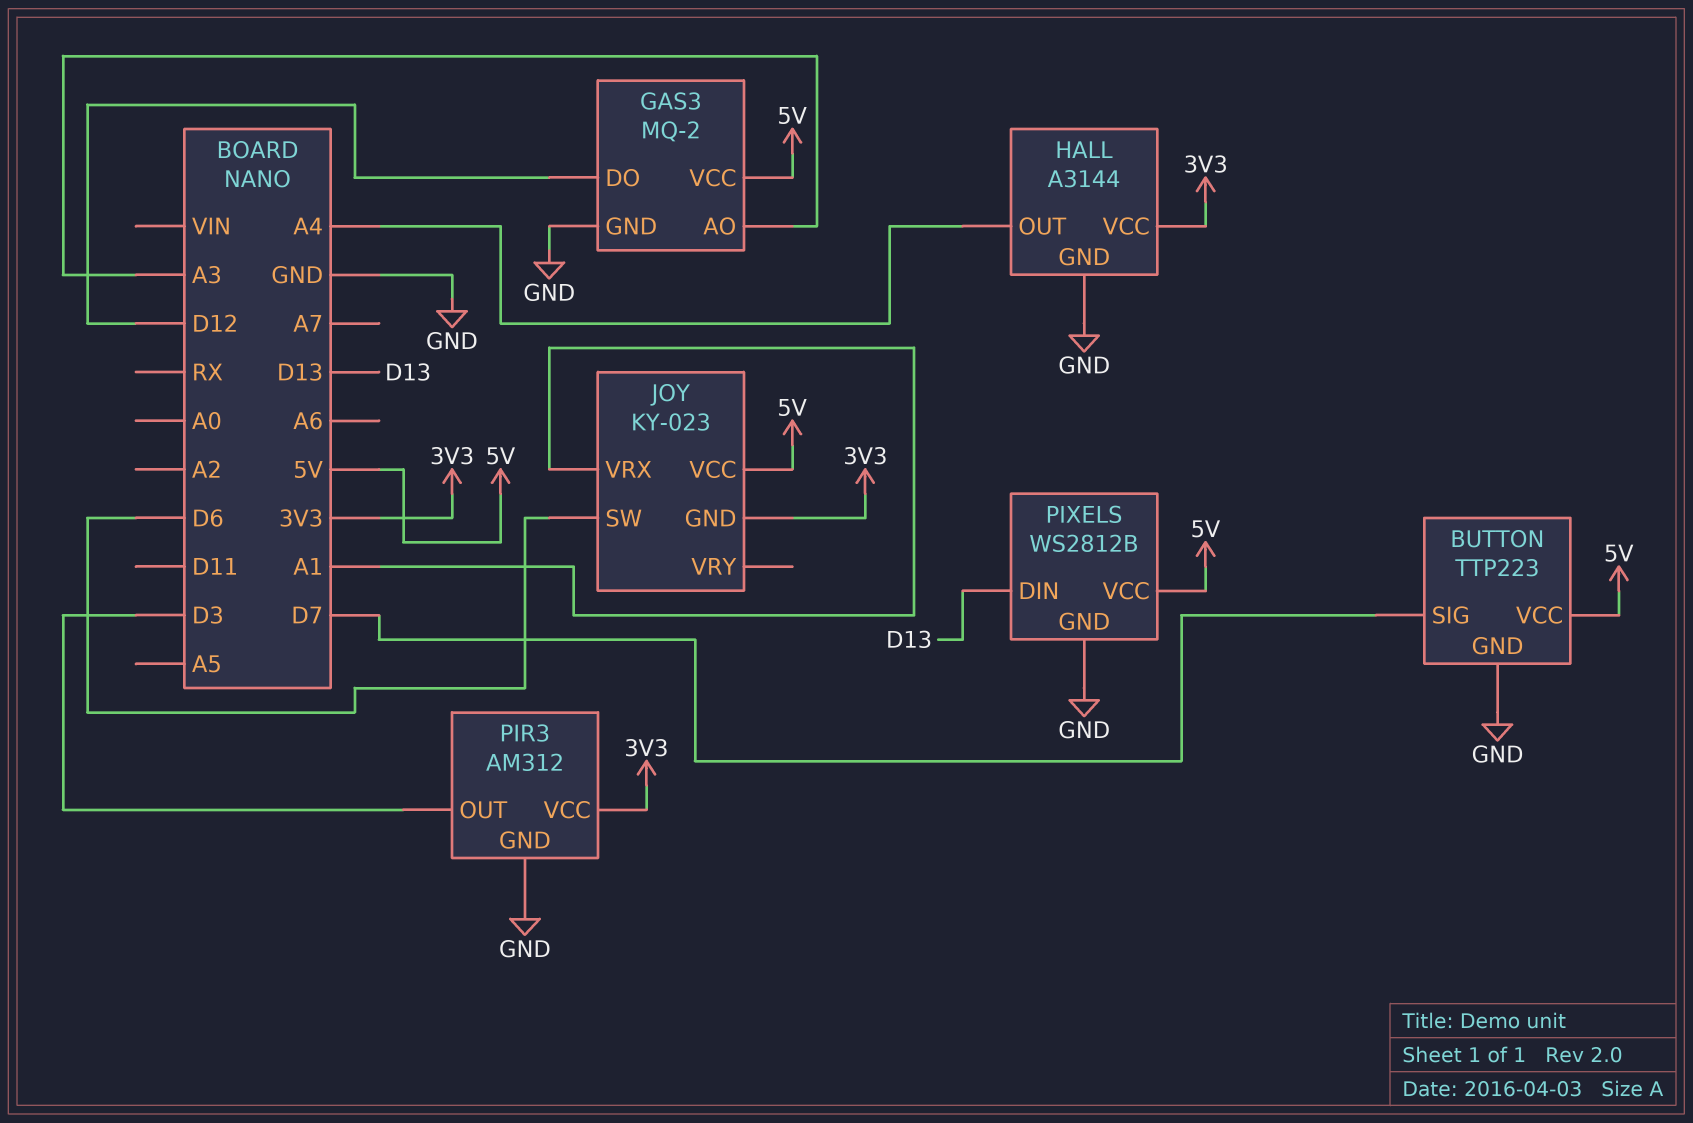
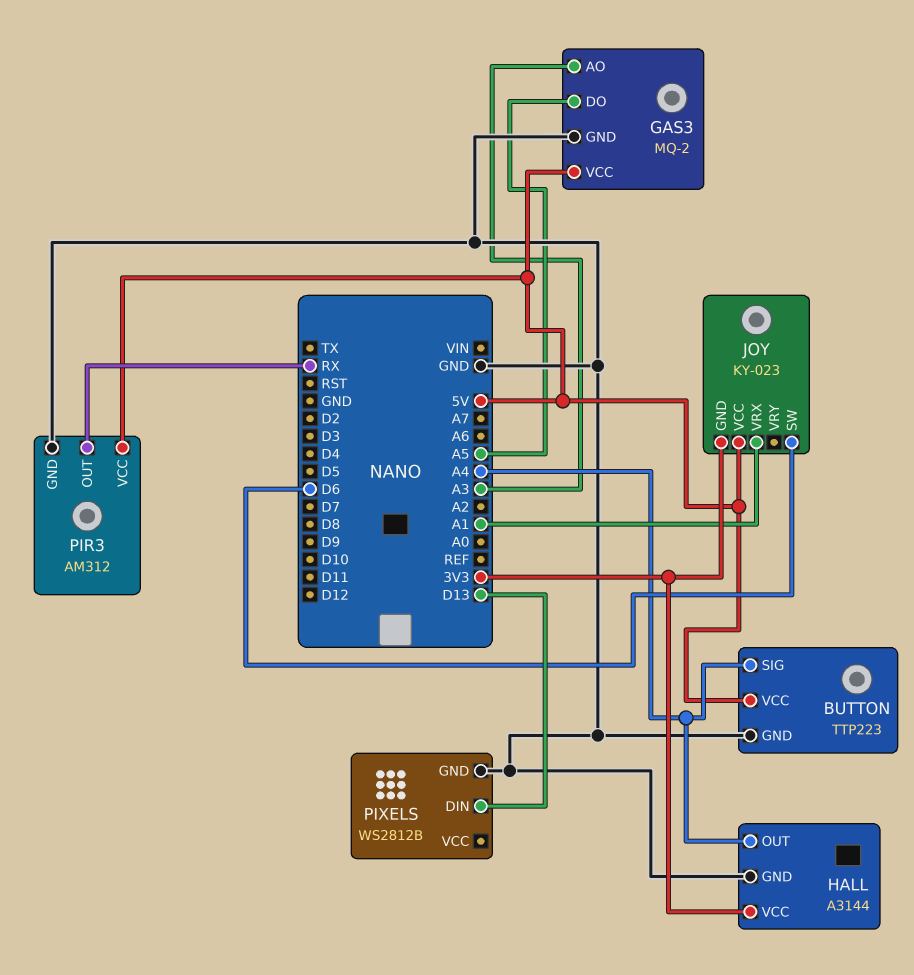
BUTTON pin SIG: D7 -> A4
GAS3 pin DO: D12 -> A5
PIR3 pin OUT: D3 -> RX
PIR3 pin VCC: 3V3 -> 5V
PIXELS pin VCC: 5V -> none

